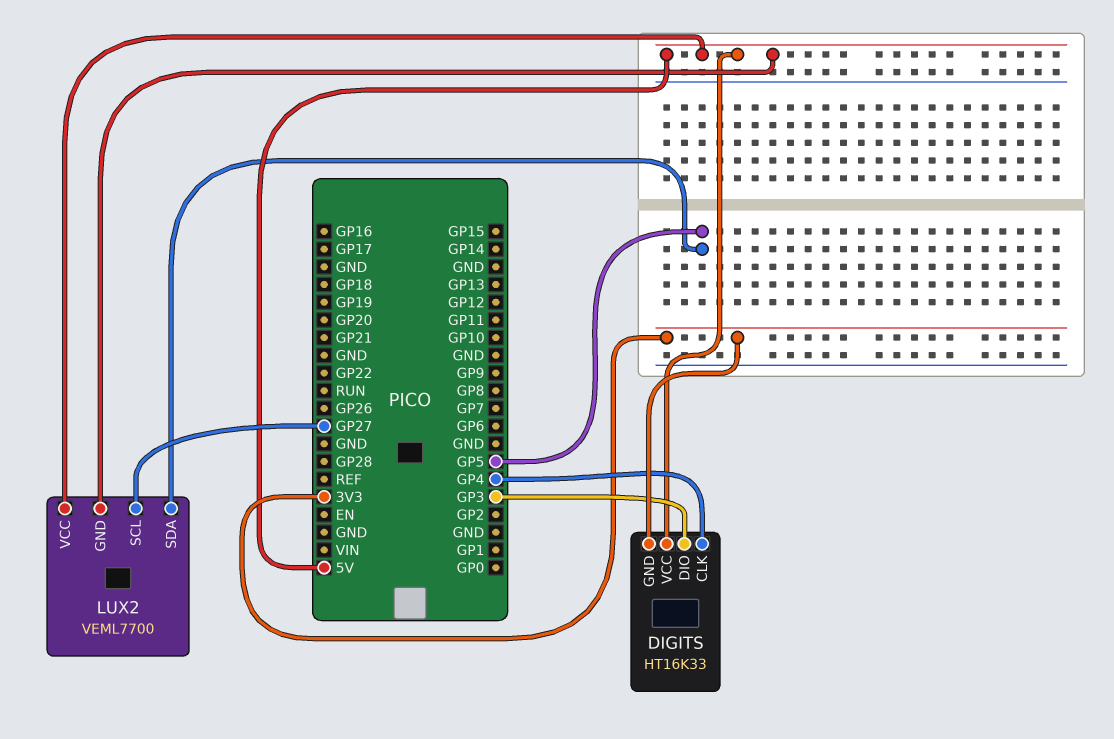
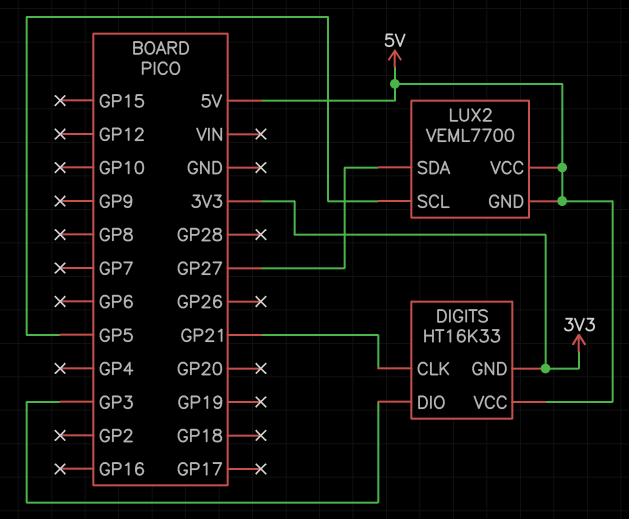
DIGITS pin CLK: GP4 -> GP21
LUX2 pin SCL: GP27 -> GP5
LUX2 pin SDA: GP5 -> GP27

